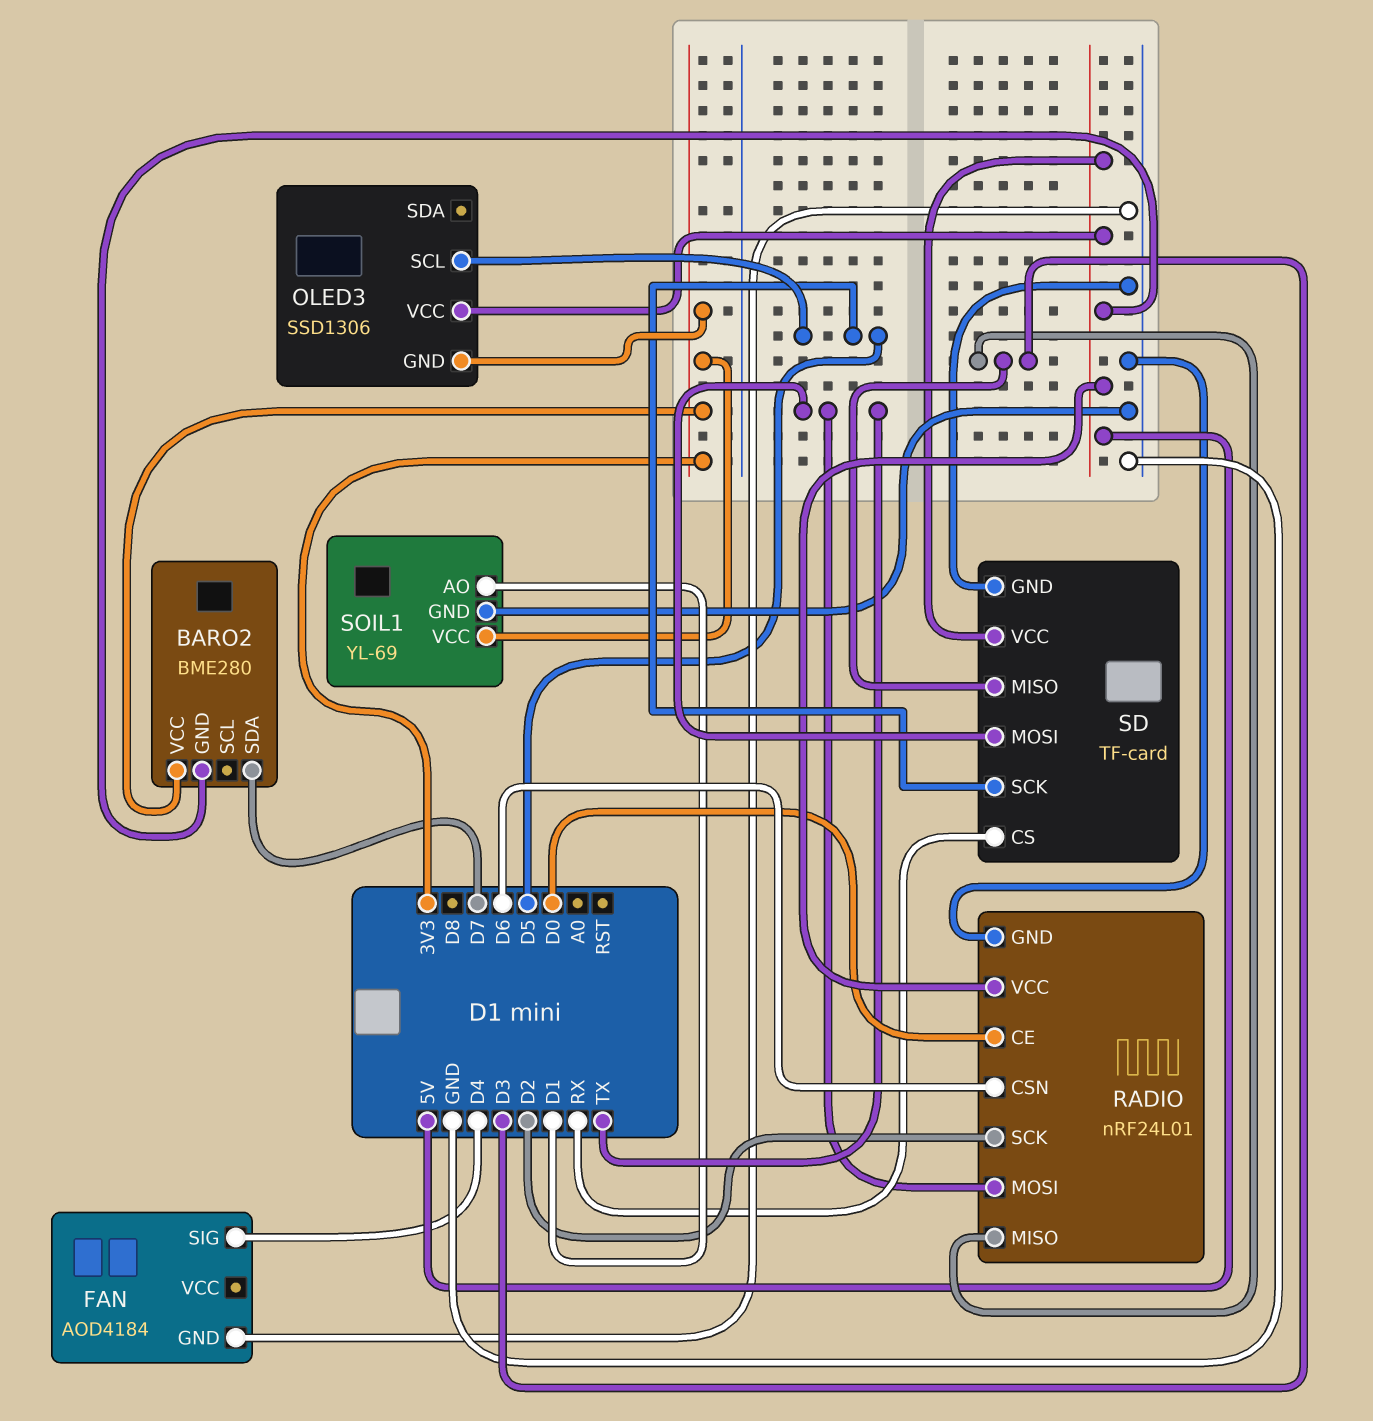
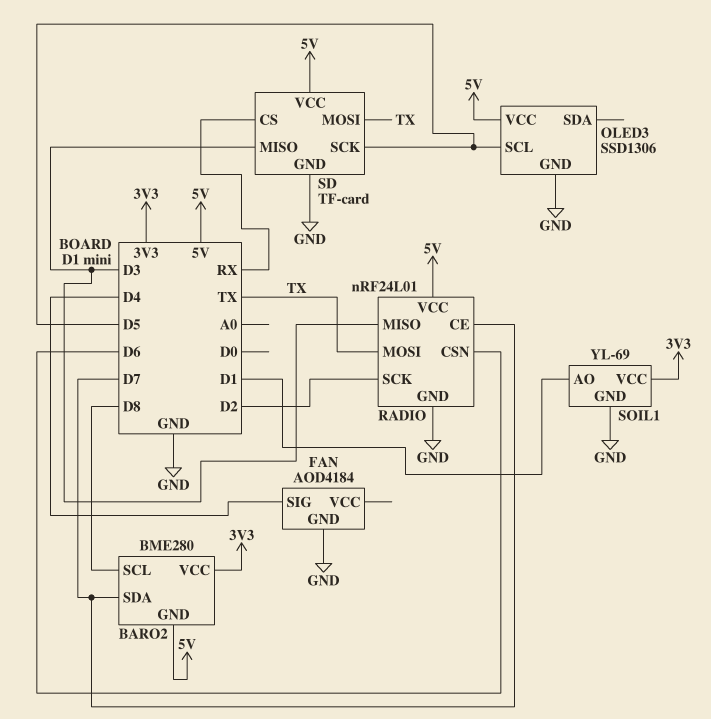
BARO2 pin SCL: none -> D8
OLED3 pin GND: 3V3 -> GND
RADIO pin CE: D0 -> D7

